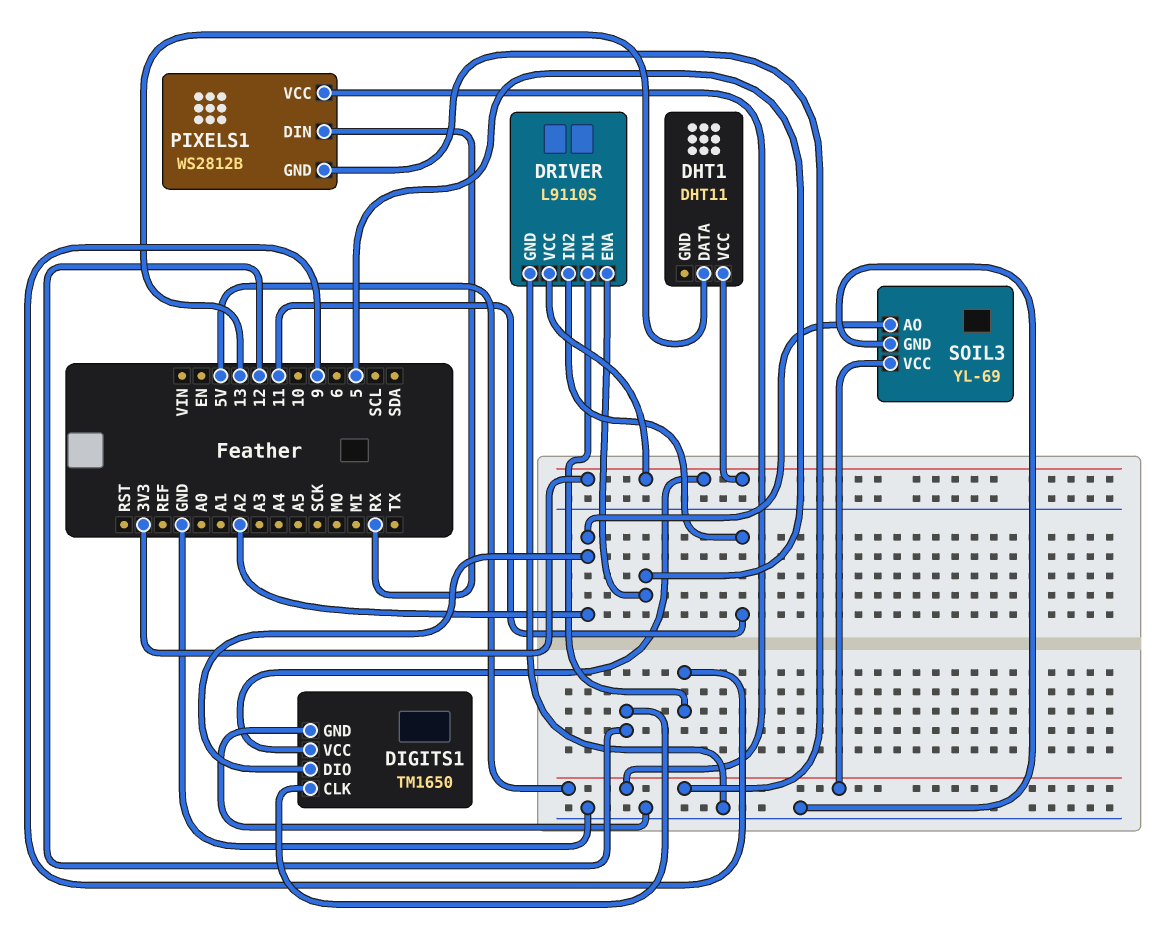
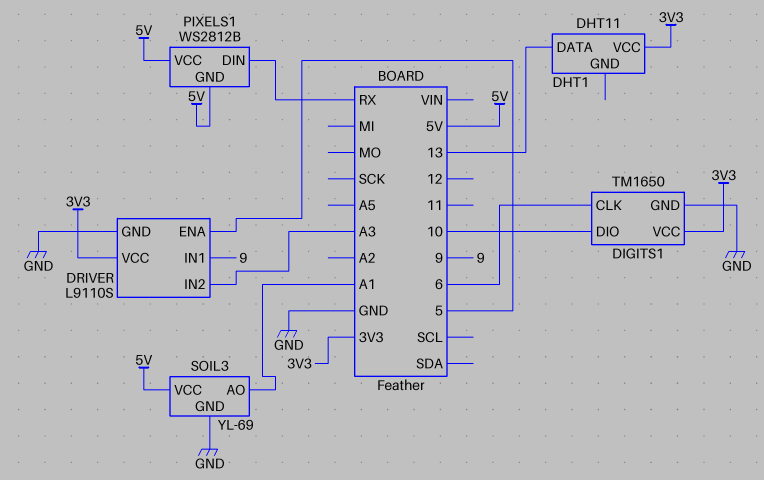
DIGITS1 pin CLK: 12 -> 6
DIGITS1 pin DIO: A2 -> 10
DRIVER pin IN2: 11 -> A3
SOIL3 pin AO: A2 -> A1

